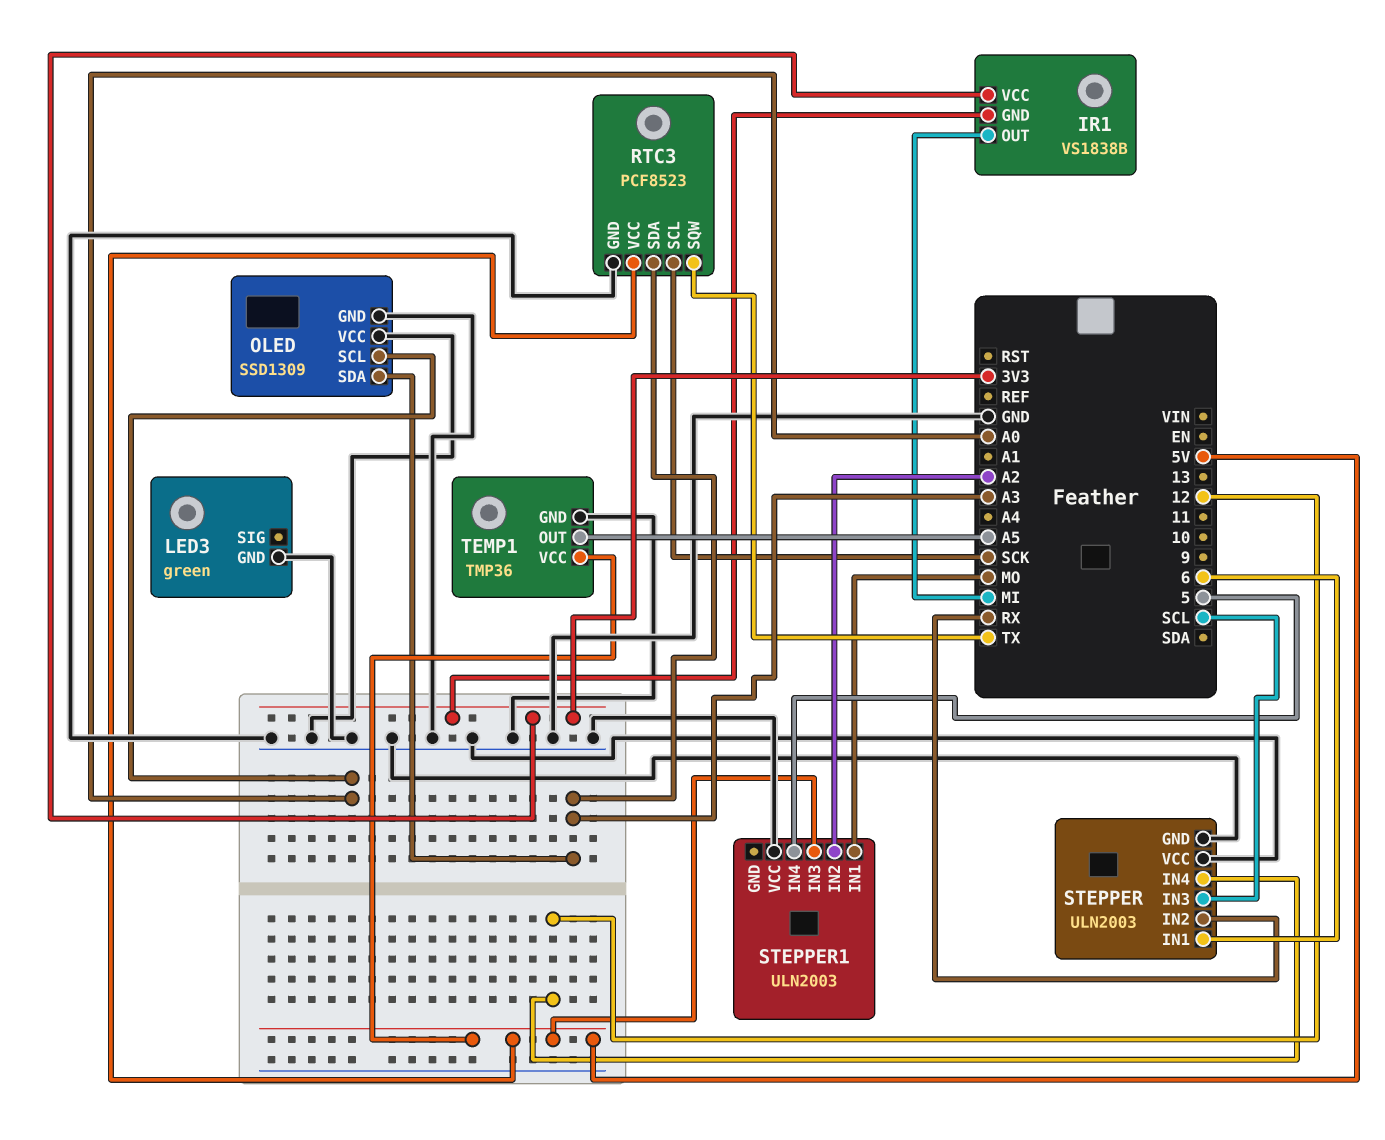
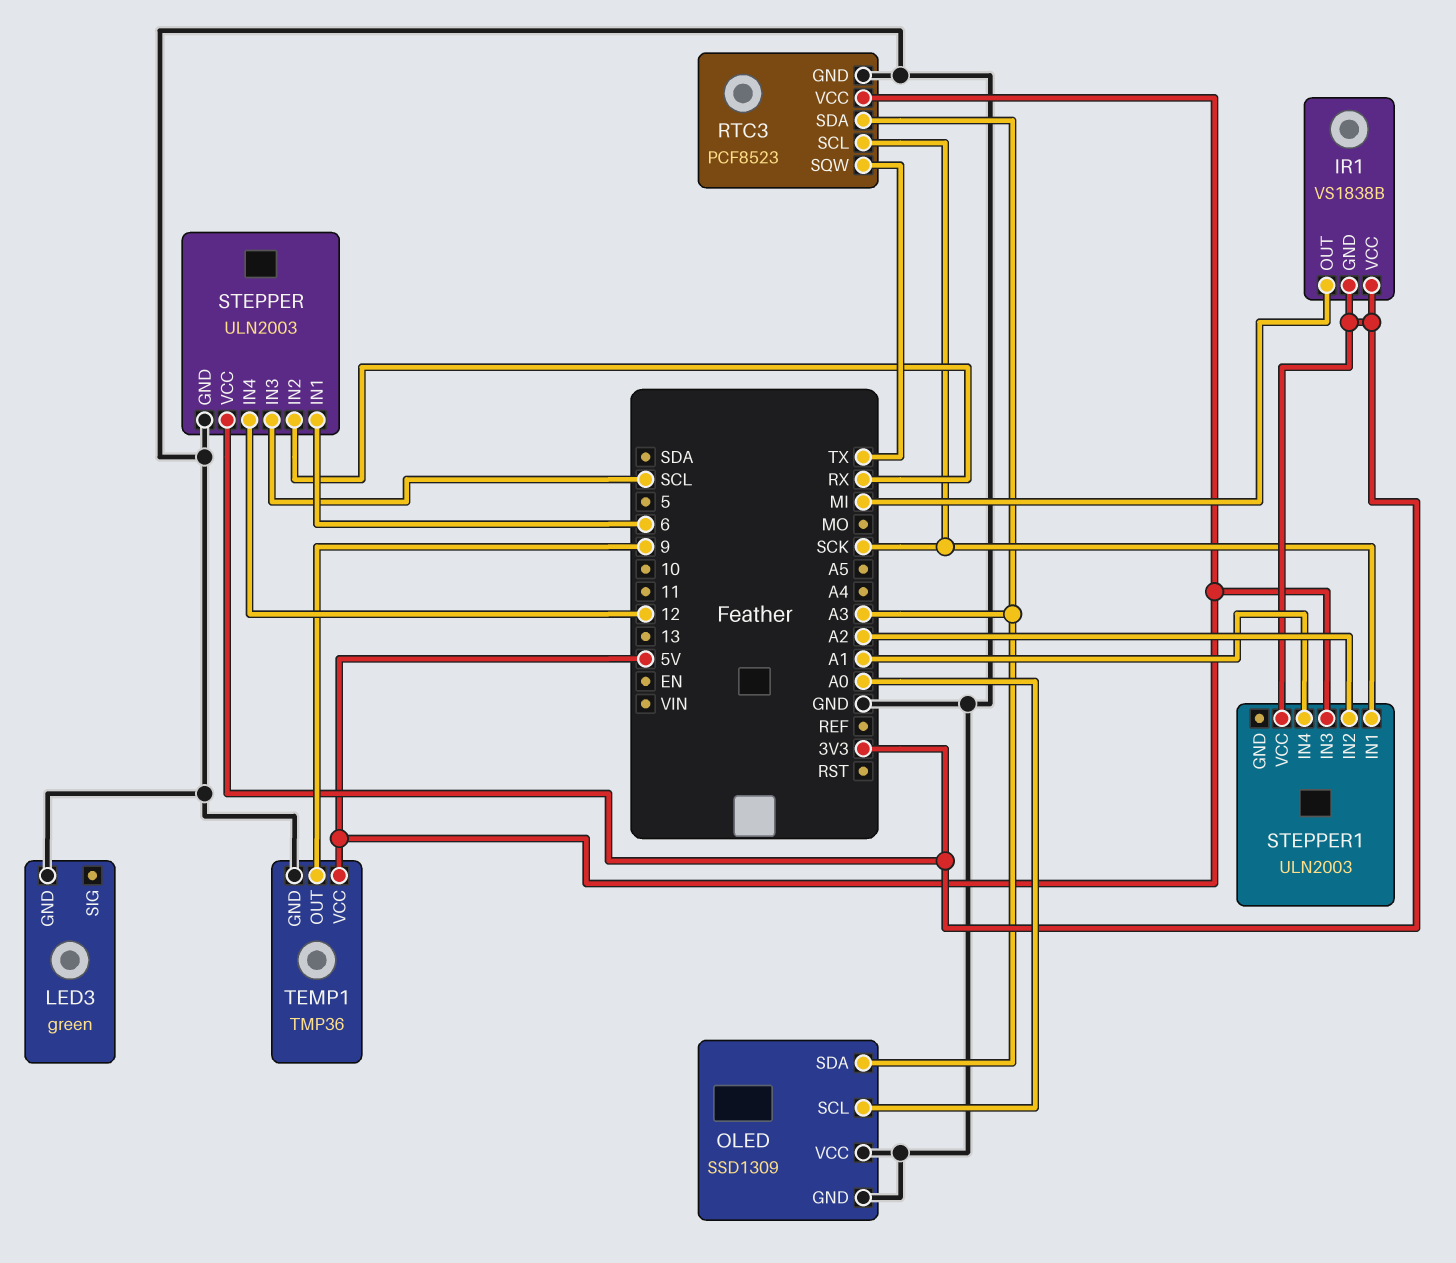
STEPPER pin VCC: GND -> 3V3
STEPPER1 pin IN1: MO -> SCK
STEPPER1 pin IN4: 5 -> A1
STEPPER1 pin VCC: GND -> 3V3
TEMP1 pin OUT: A5 -> 9

